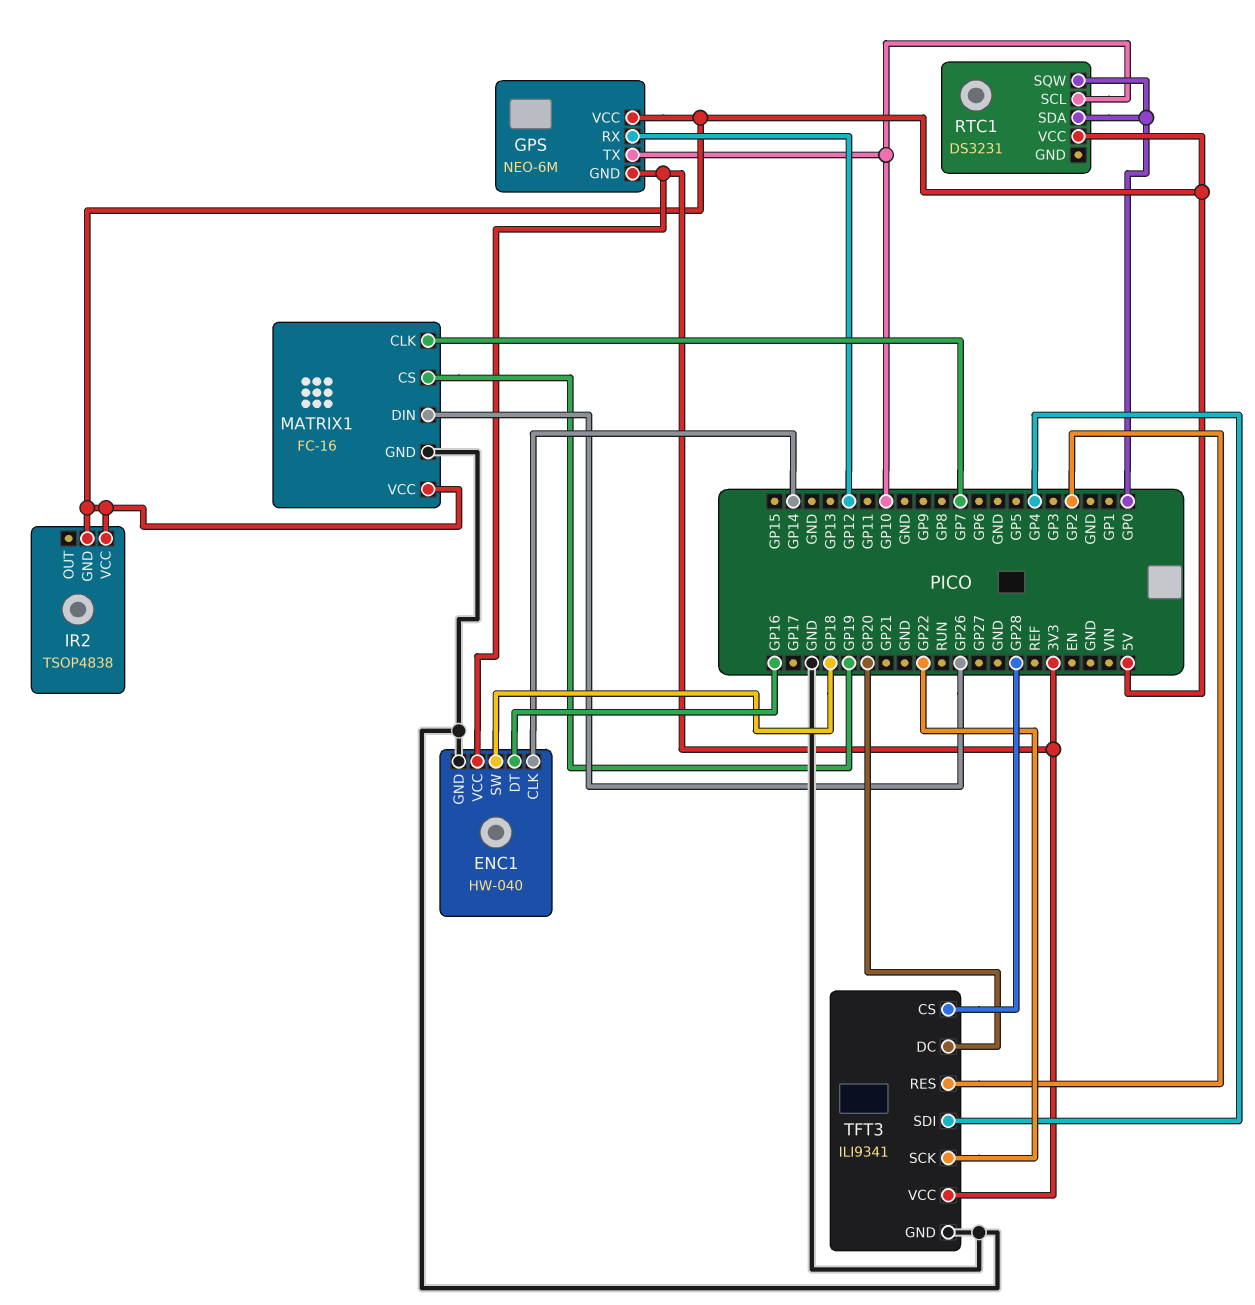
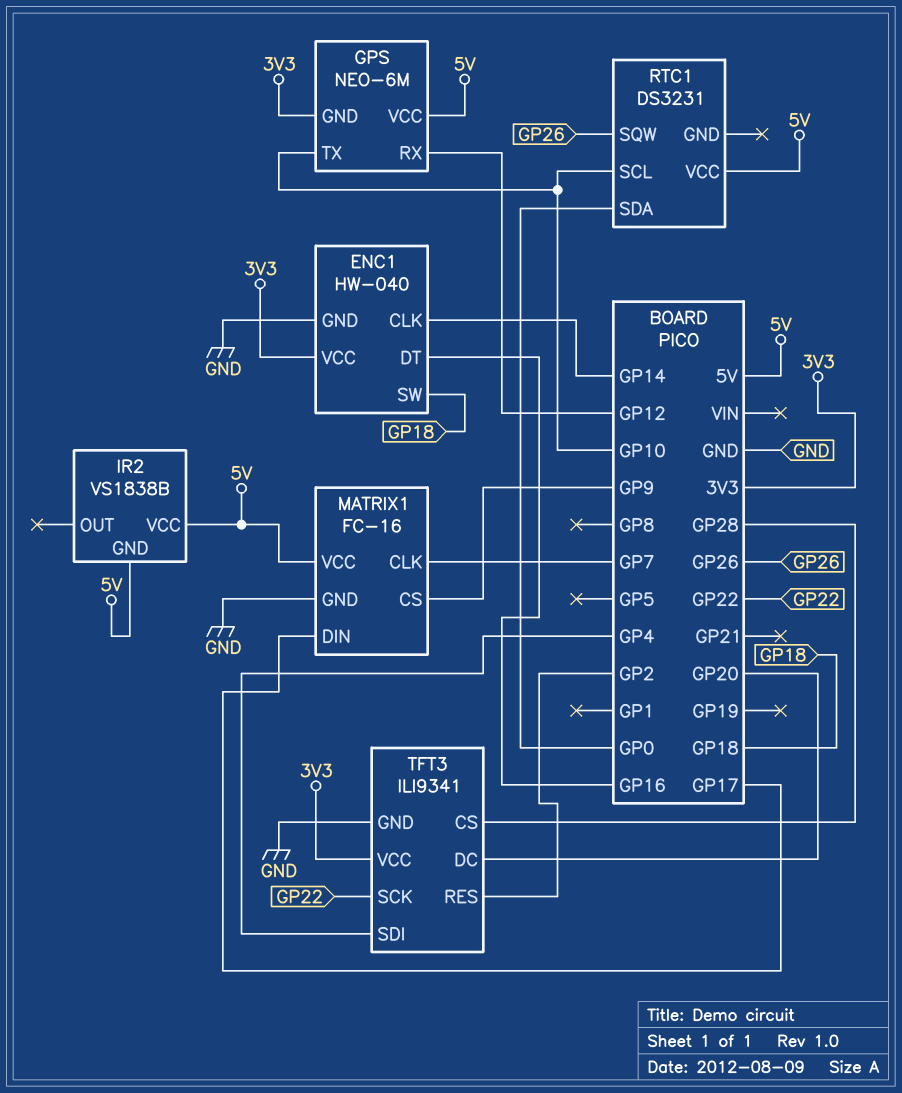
IR2: TSOP4838 -> VS1838B
MATRIX1 pin CS: GP19 -> GP9
MATRIX1 pin DIN: GP26 -> GP17
RTC1 pin SQW: GP0 -> GP26

